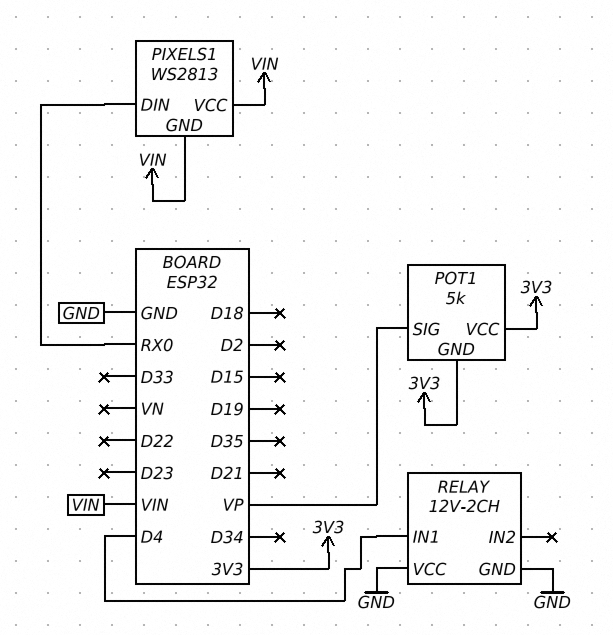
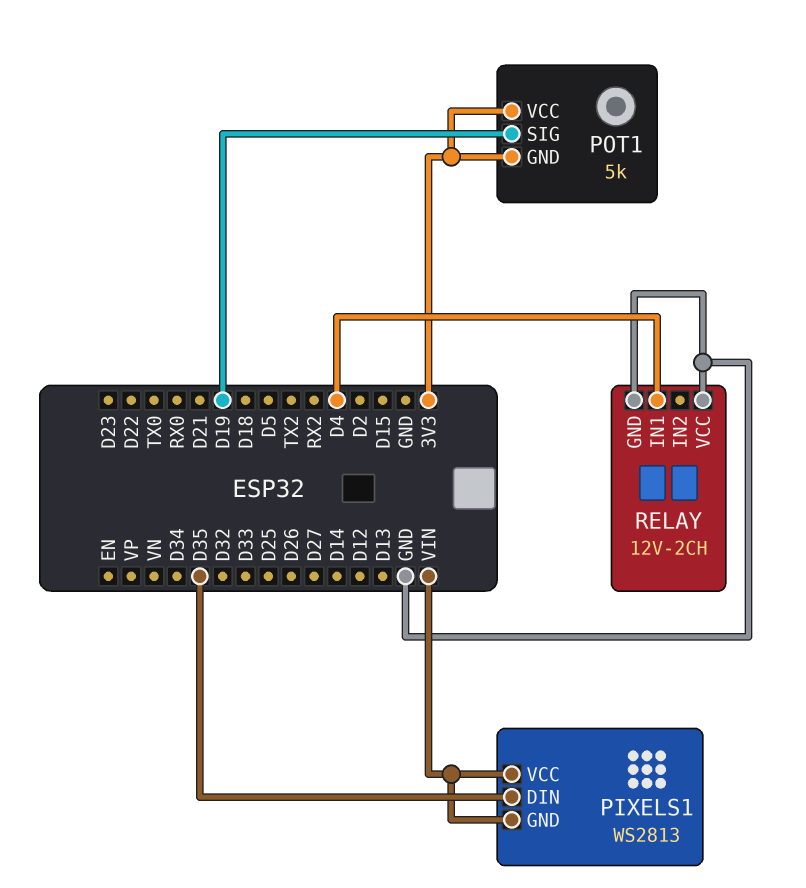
PIXELS1 pin DIN: RX0 -> D35
POT1 pin SIG: VP -> D19

